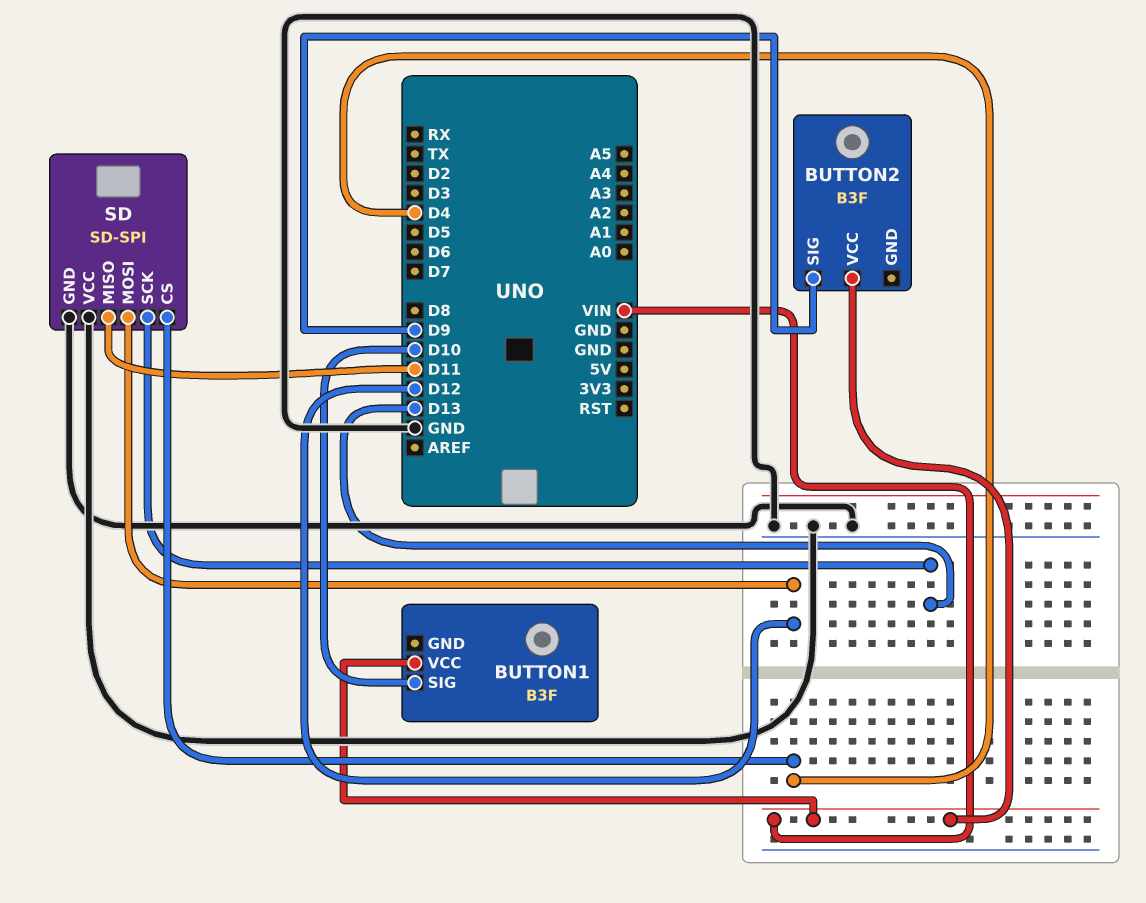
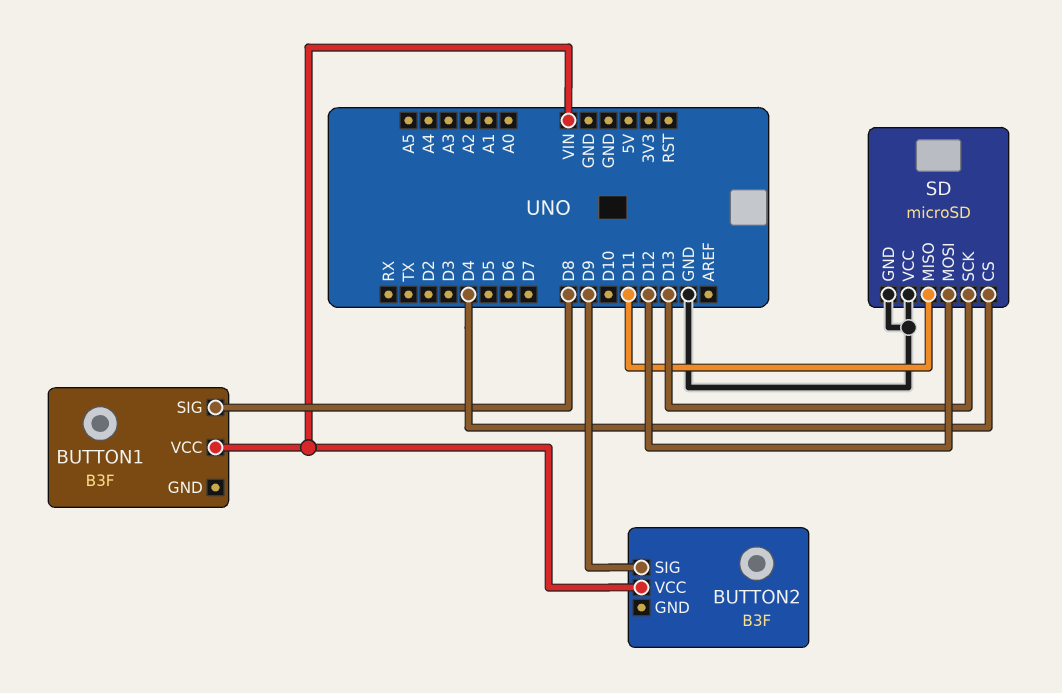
BUTTON1 pin SIG: D10 -> D8
SD: SD-SPI -> microSD

